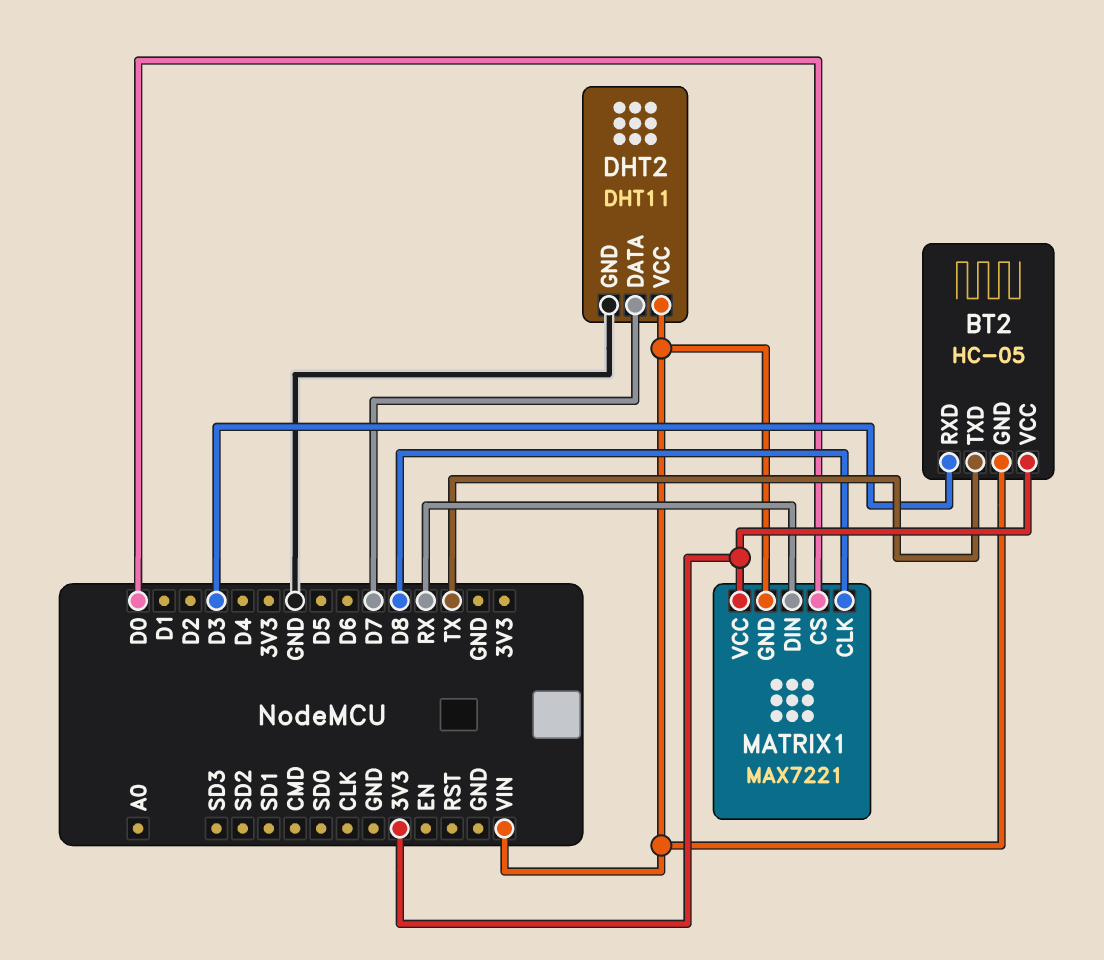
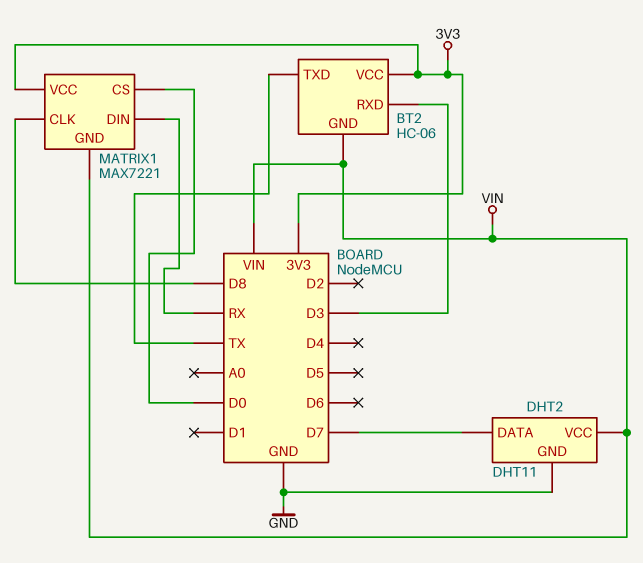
BT2: HC-05 -> HC-06

